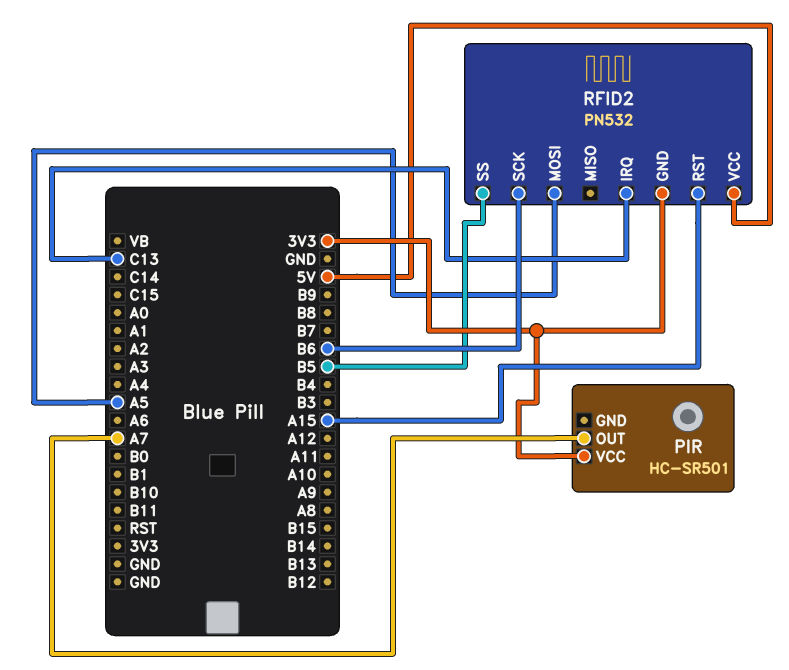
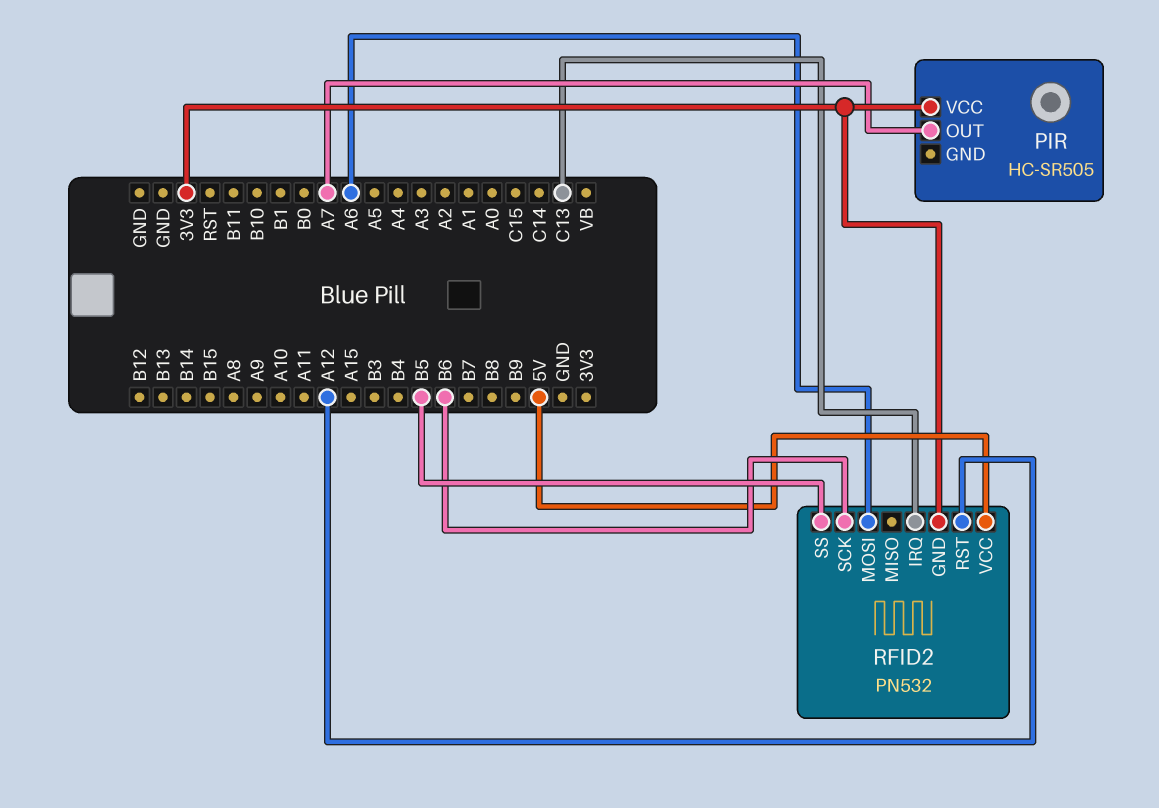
PIR: HC-SR501 -> HC-SR505
RFID2 pin MOSI: A5 -> A6
RFID2 pin RST: A15 -> A12

